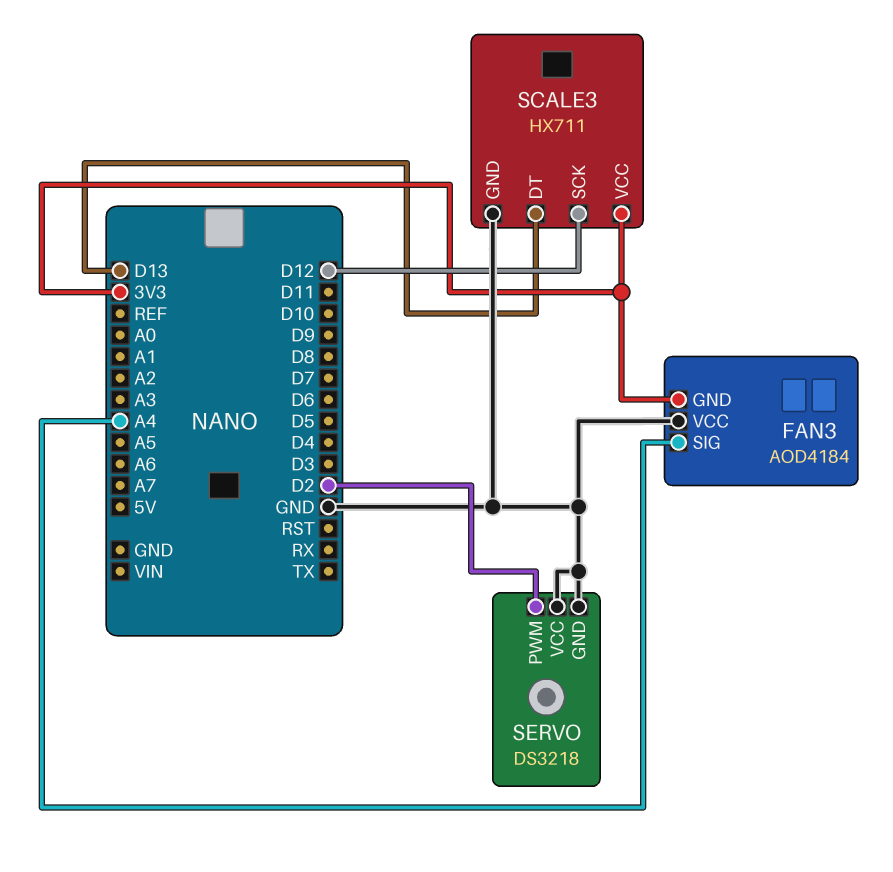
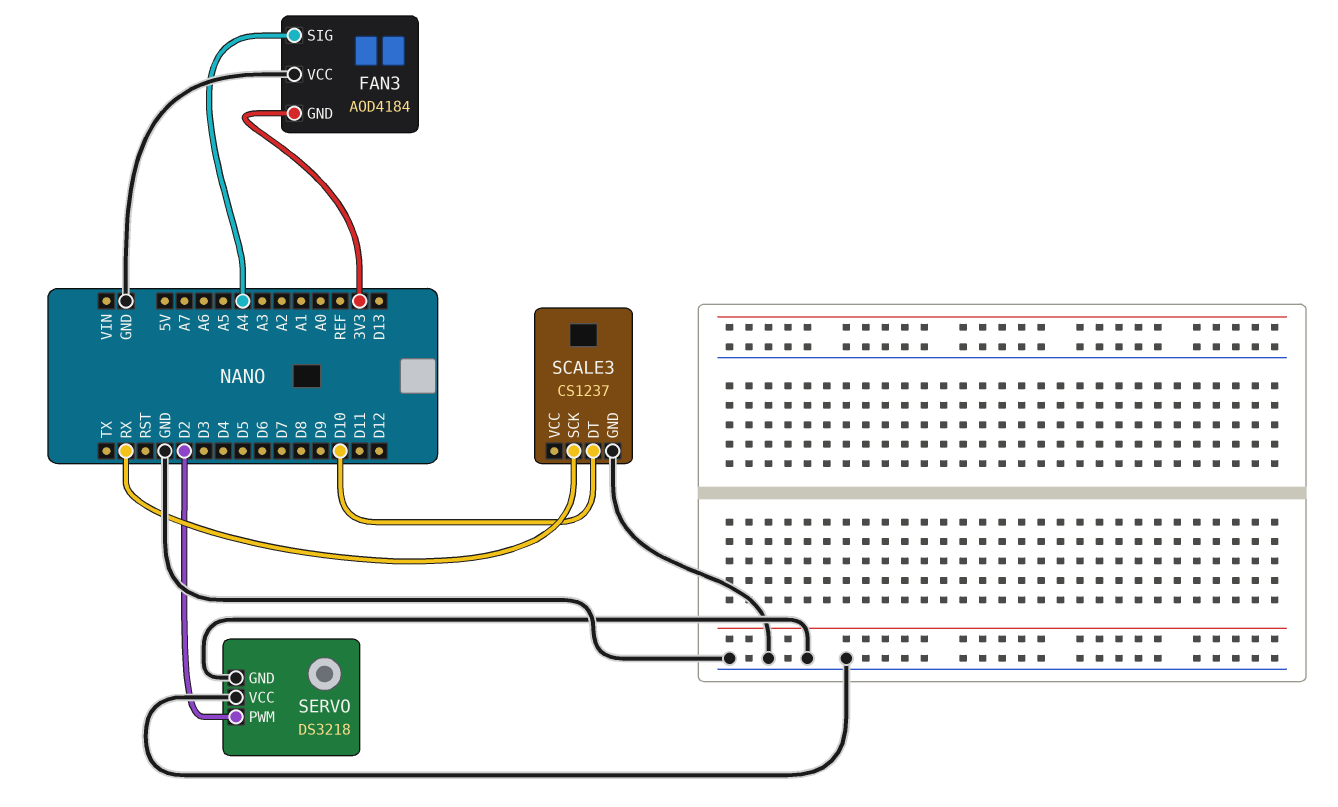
SCALE3: HX711 -> CS1237
SCALE3 pin DT: D13 -> D10
SCALE3 pin SCK: D12 -> RX
SCALE3 pin VCC: 3V3 -> none

